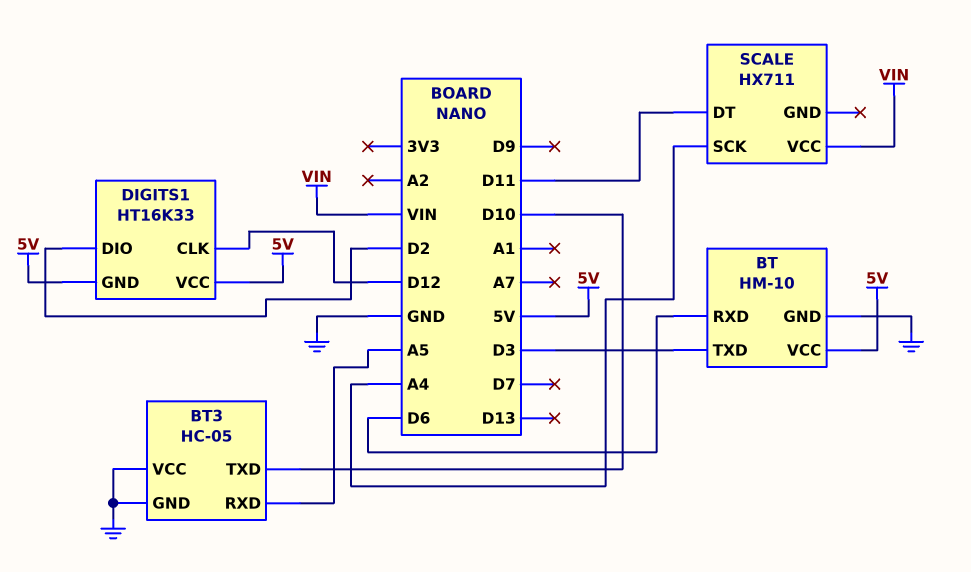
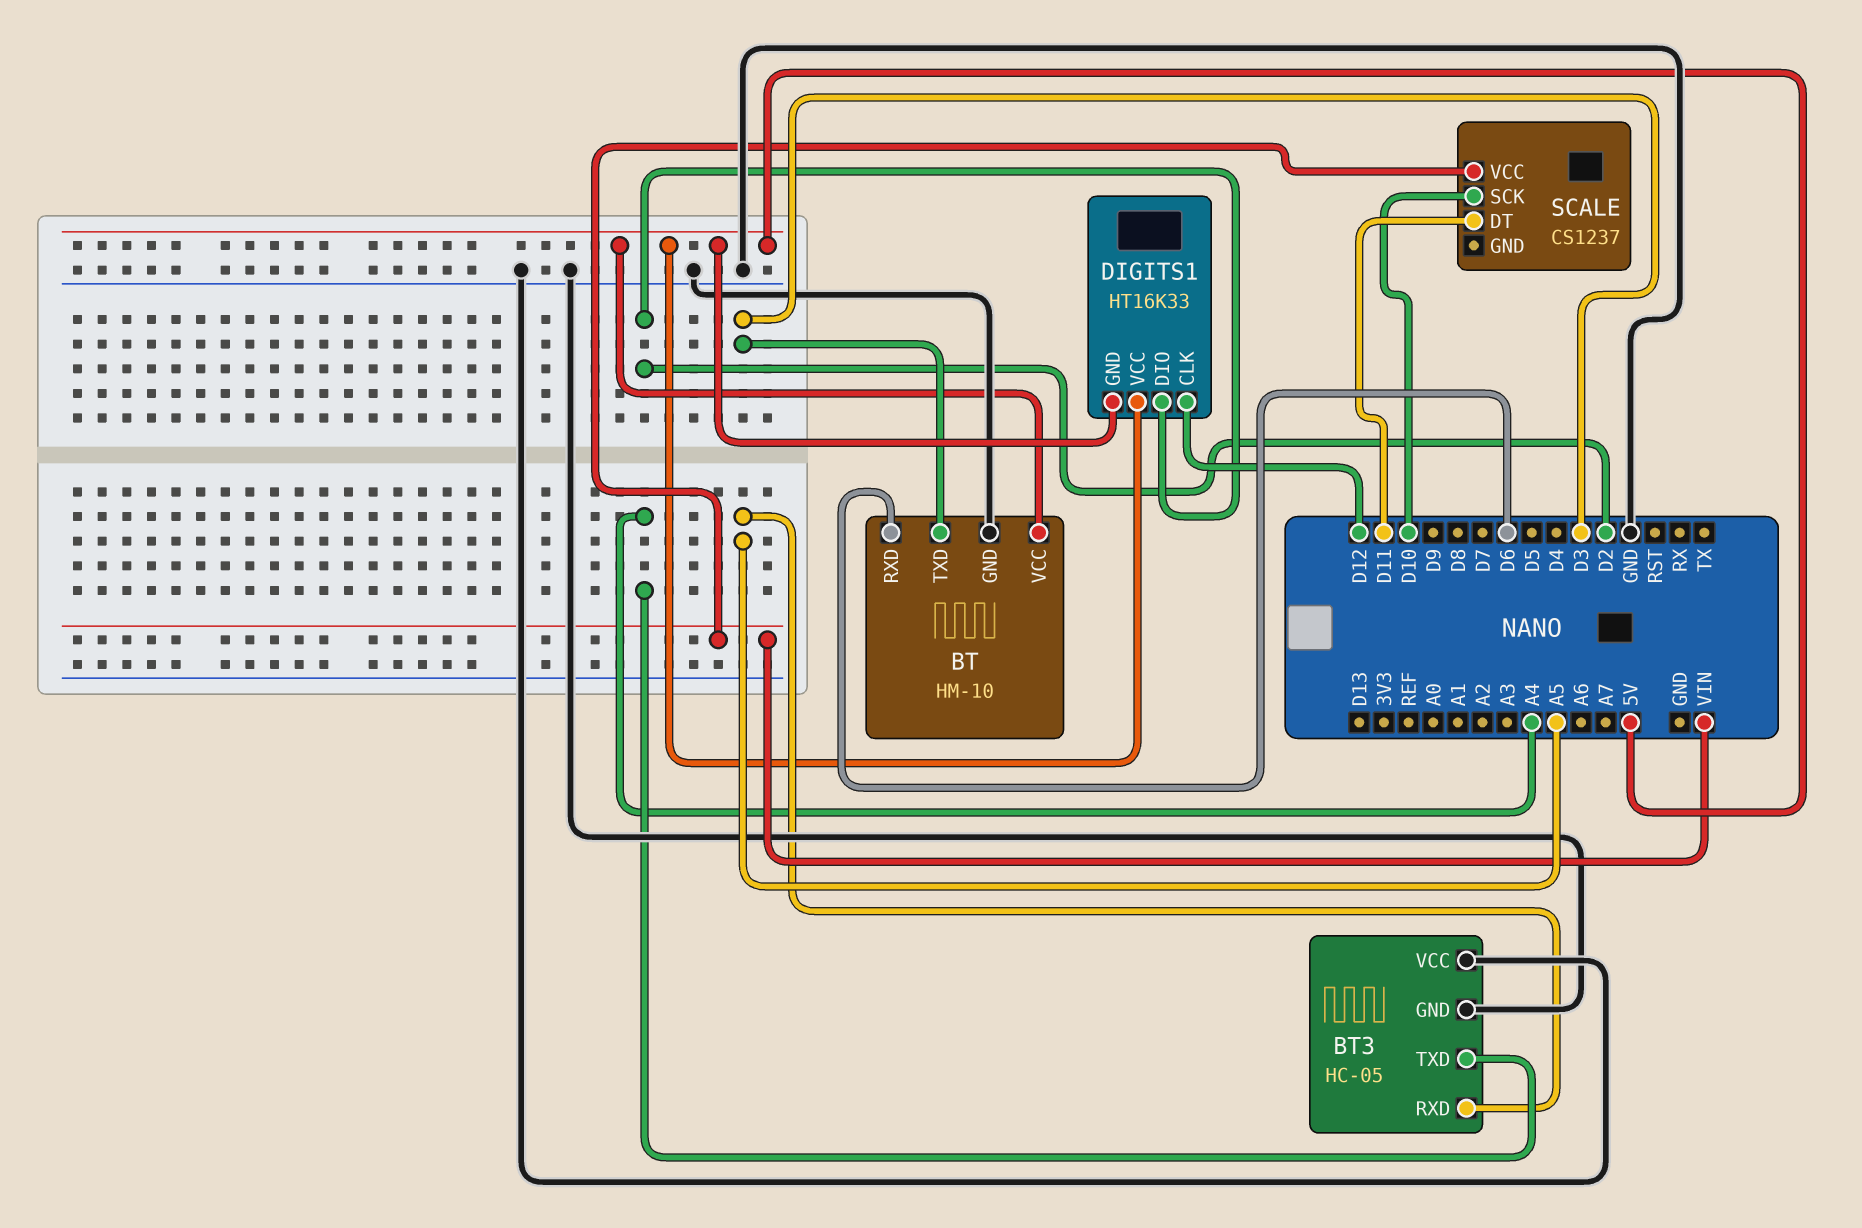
BT3 pin TXD: D10 -> A4
SCALE: HX711 -> CS1237
SCALE pin SCK: A4 -> D10

